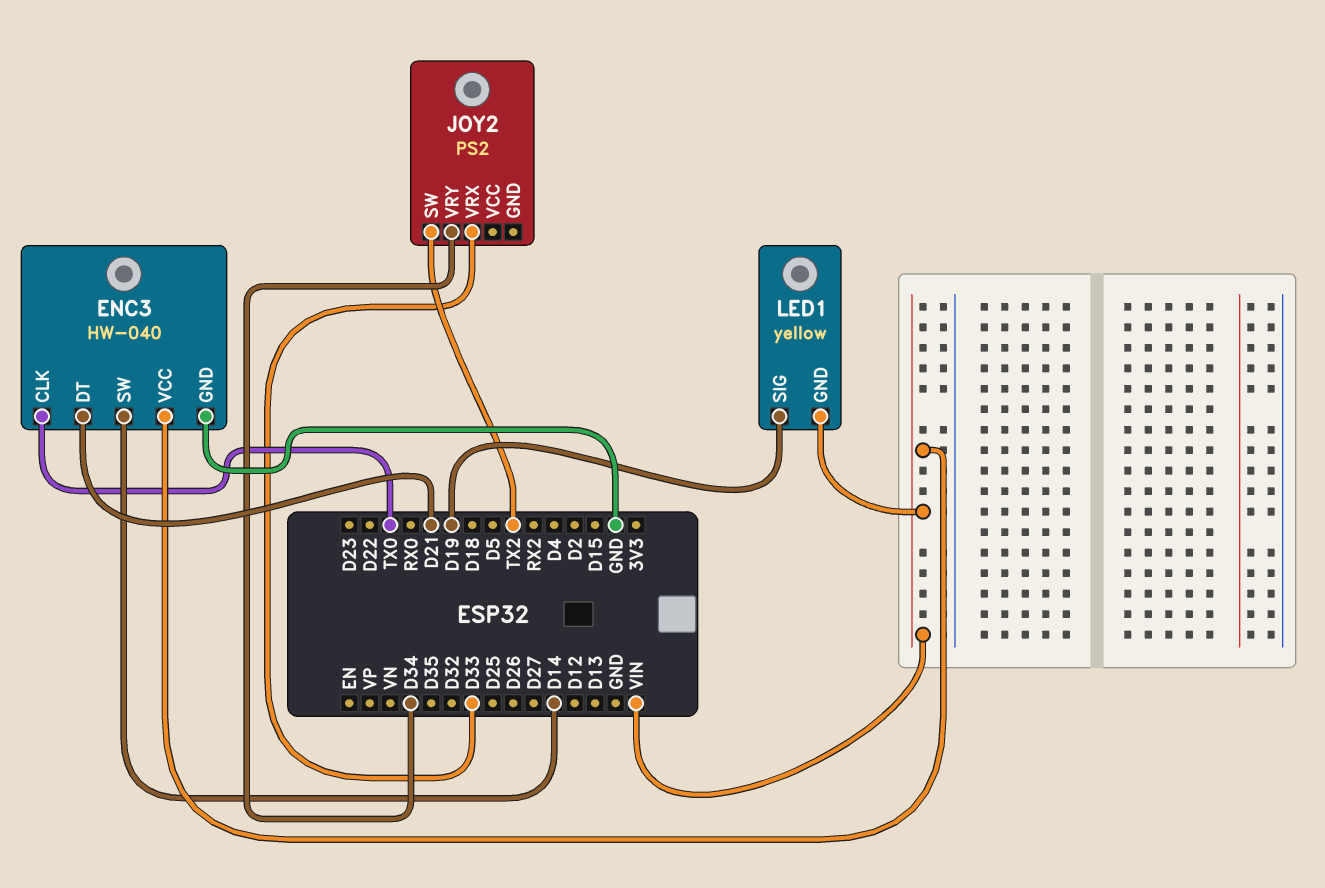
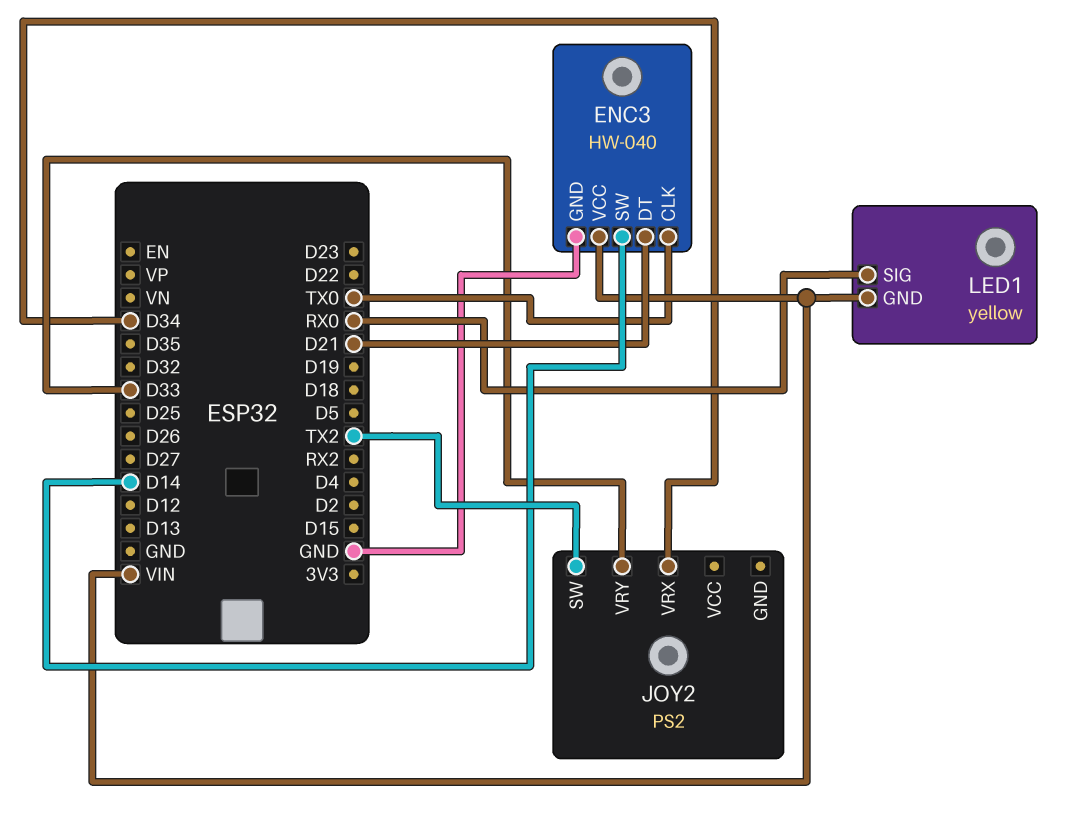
JOY2 pin VRX: D33 -> D34
JOY2 pin VRY: D34 -> D33
LED1 pin SIG: D19 -> RX0

